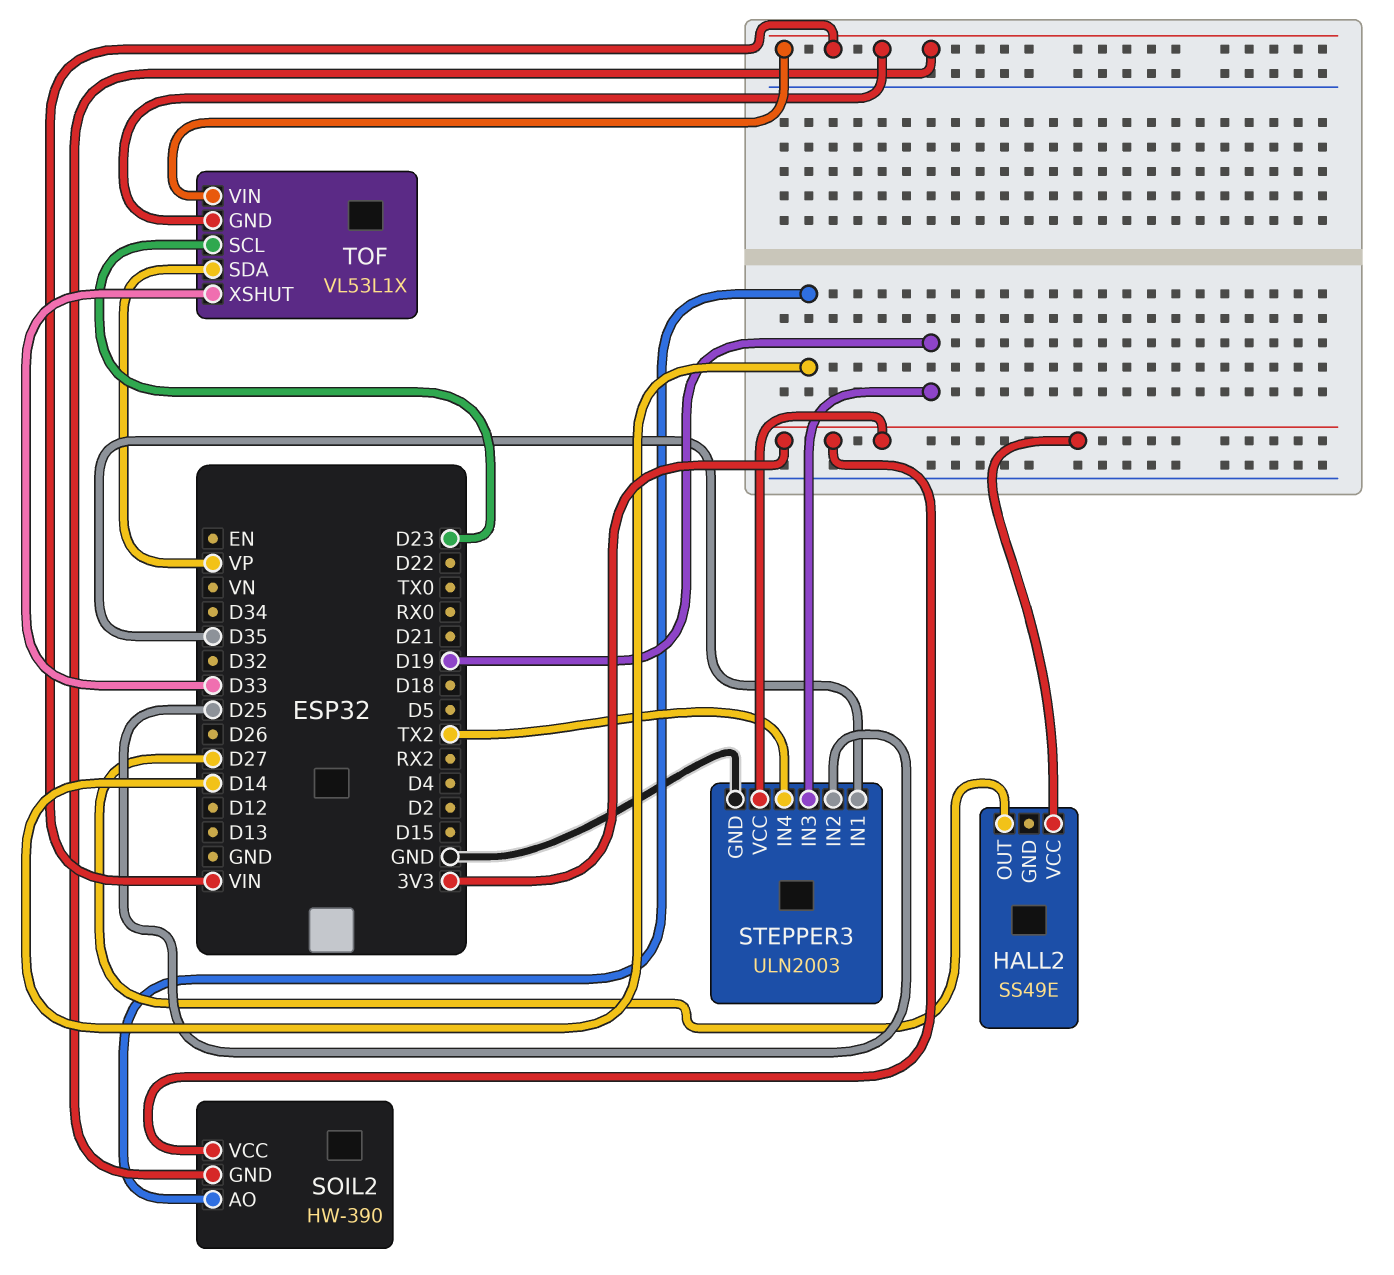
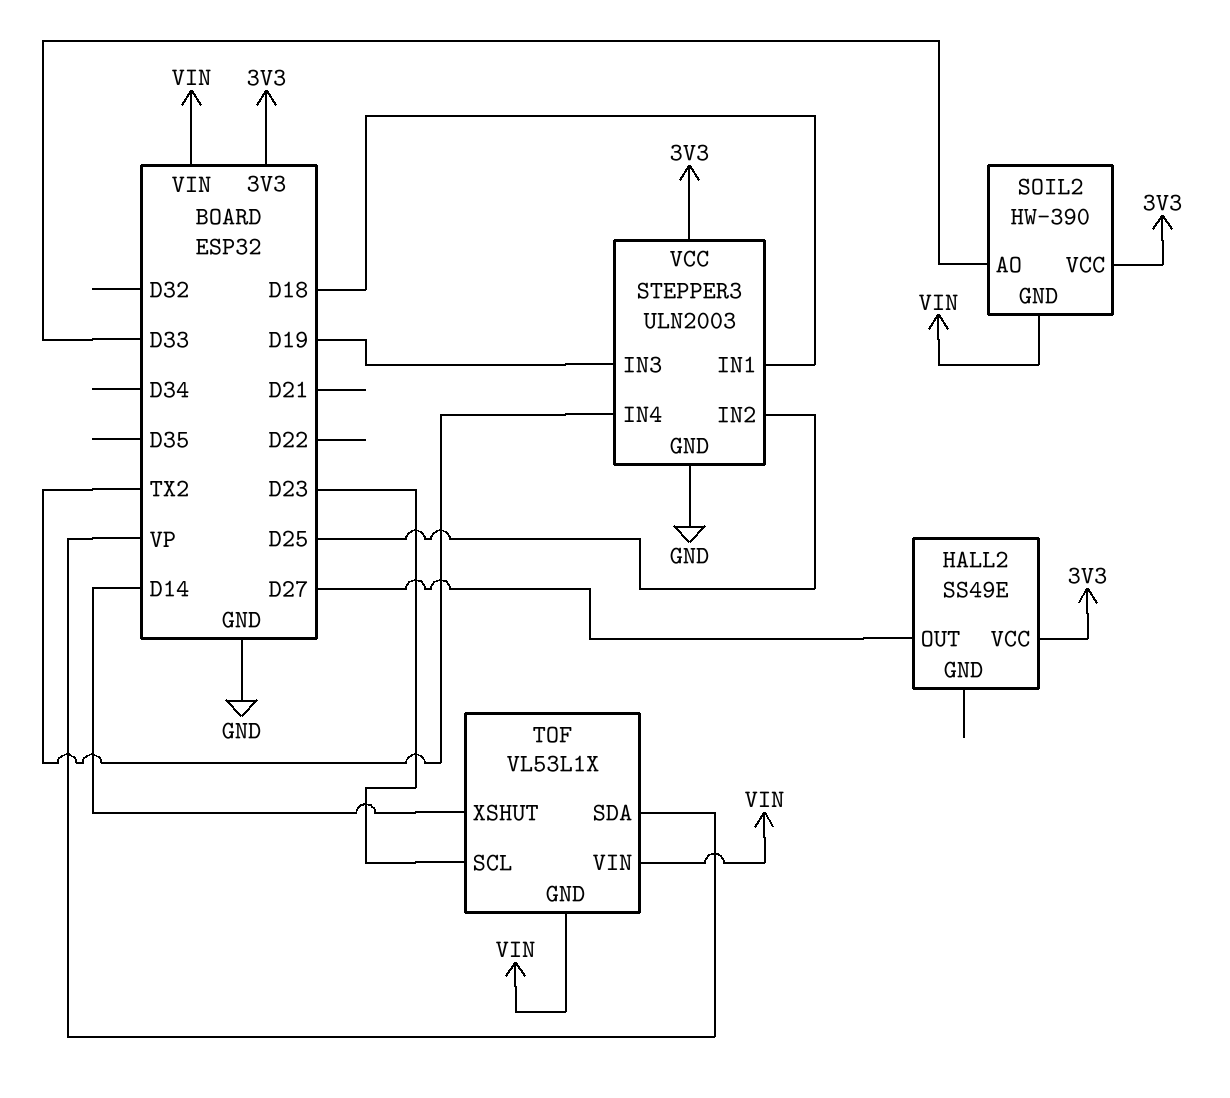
SOIL2 pin AO: D14 -> D33
STEPPER3 pin IN1: D35 -> D18
TOF pin XSHUT: D33 -> D14

